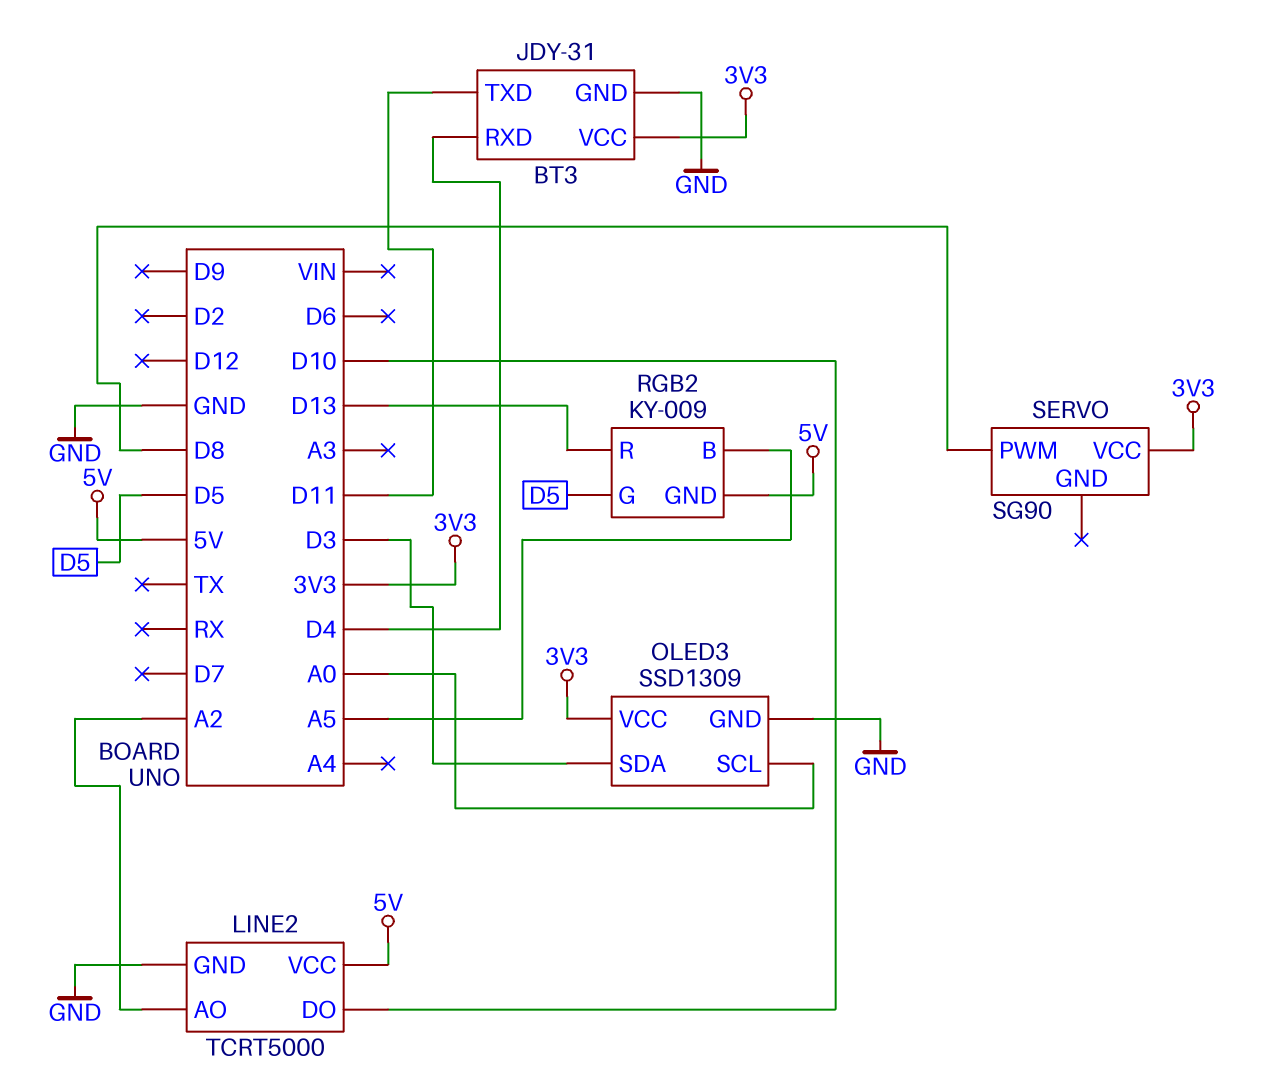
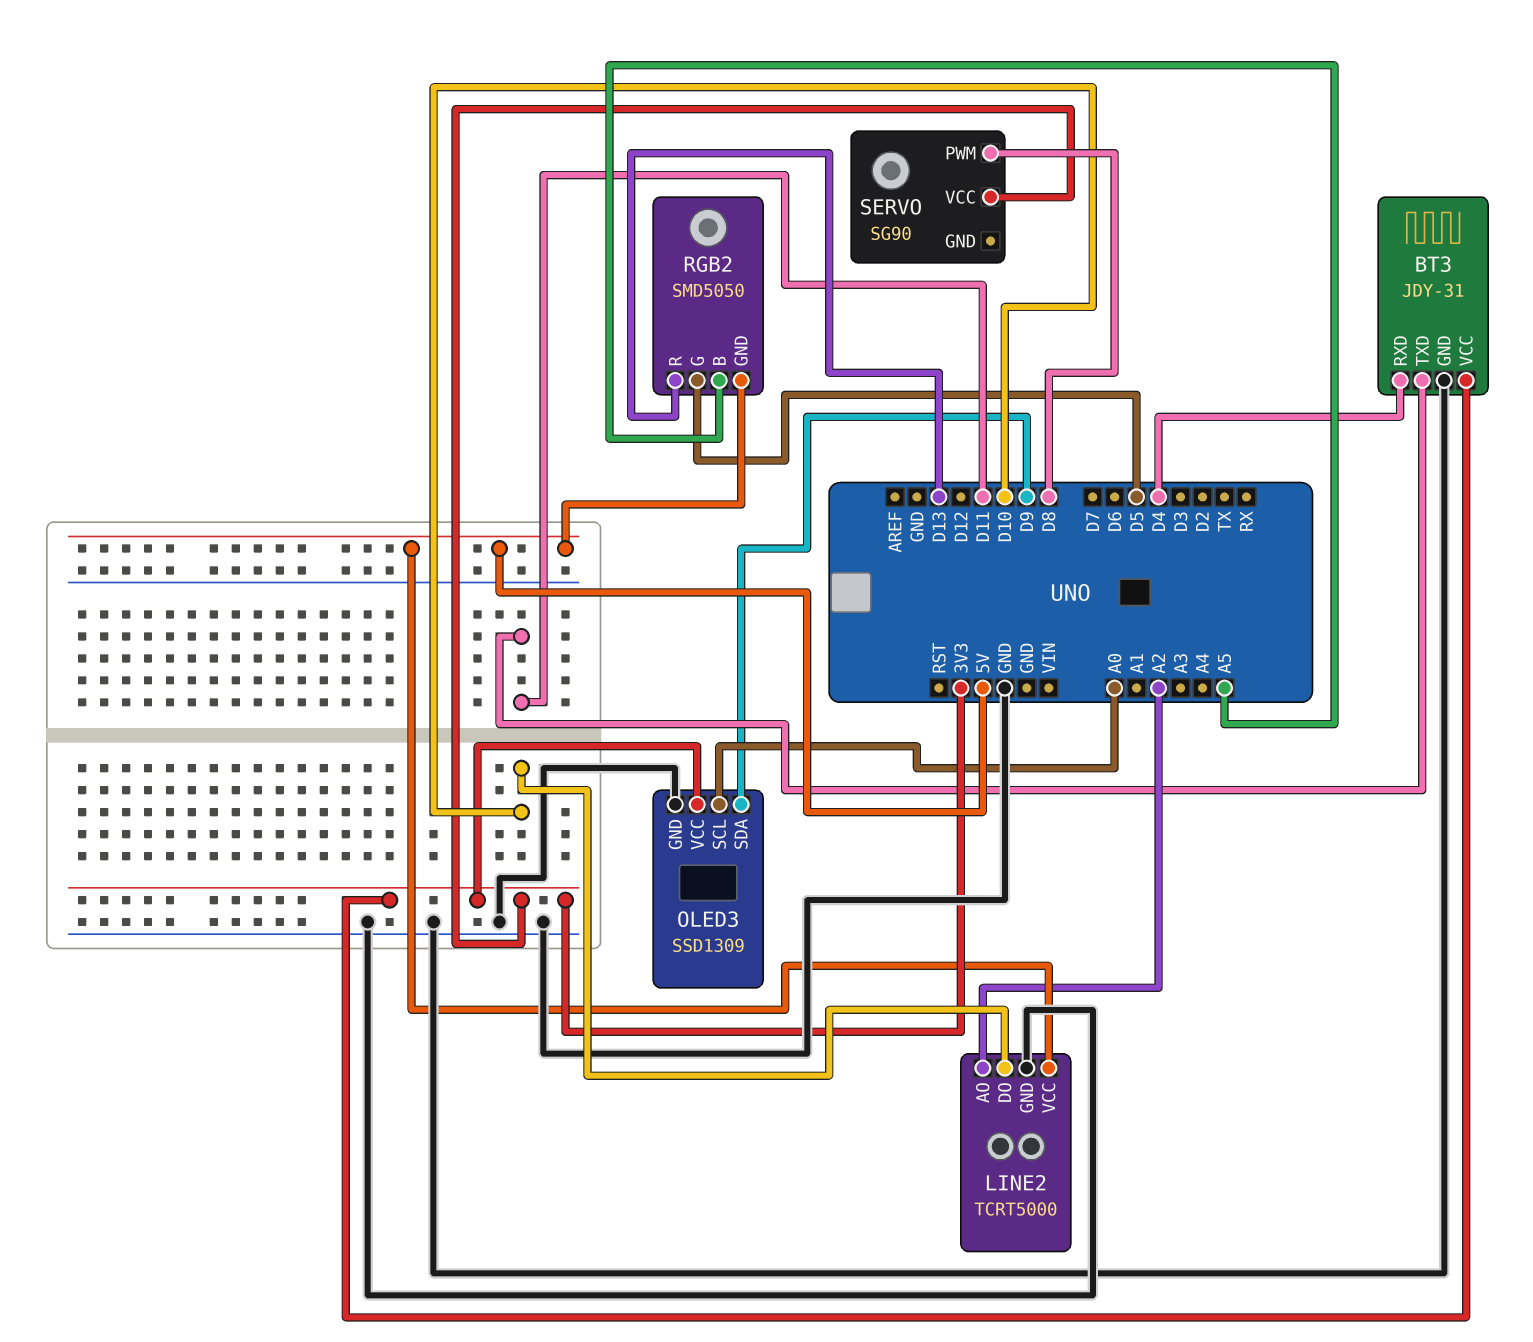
OLED3 pin SDA: D3 -> D9
RGB2: KY-009 -> SMD5050

